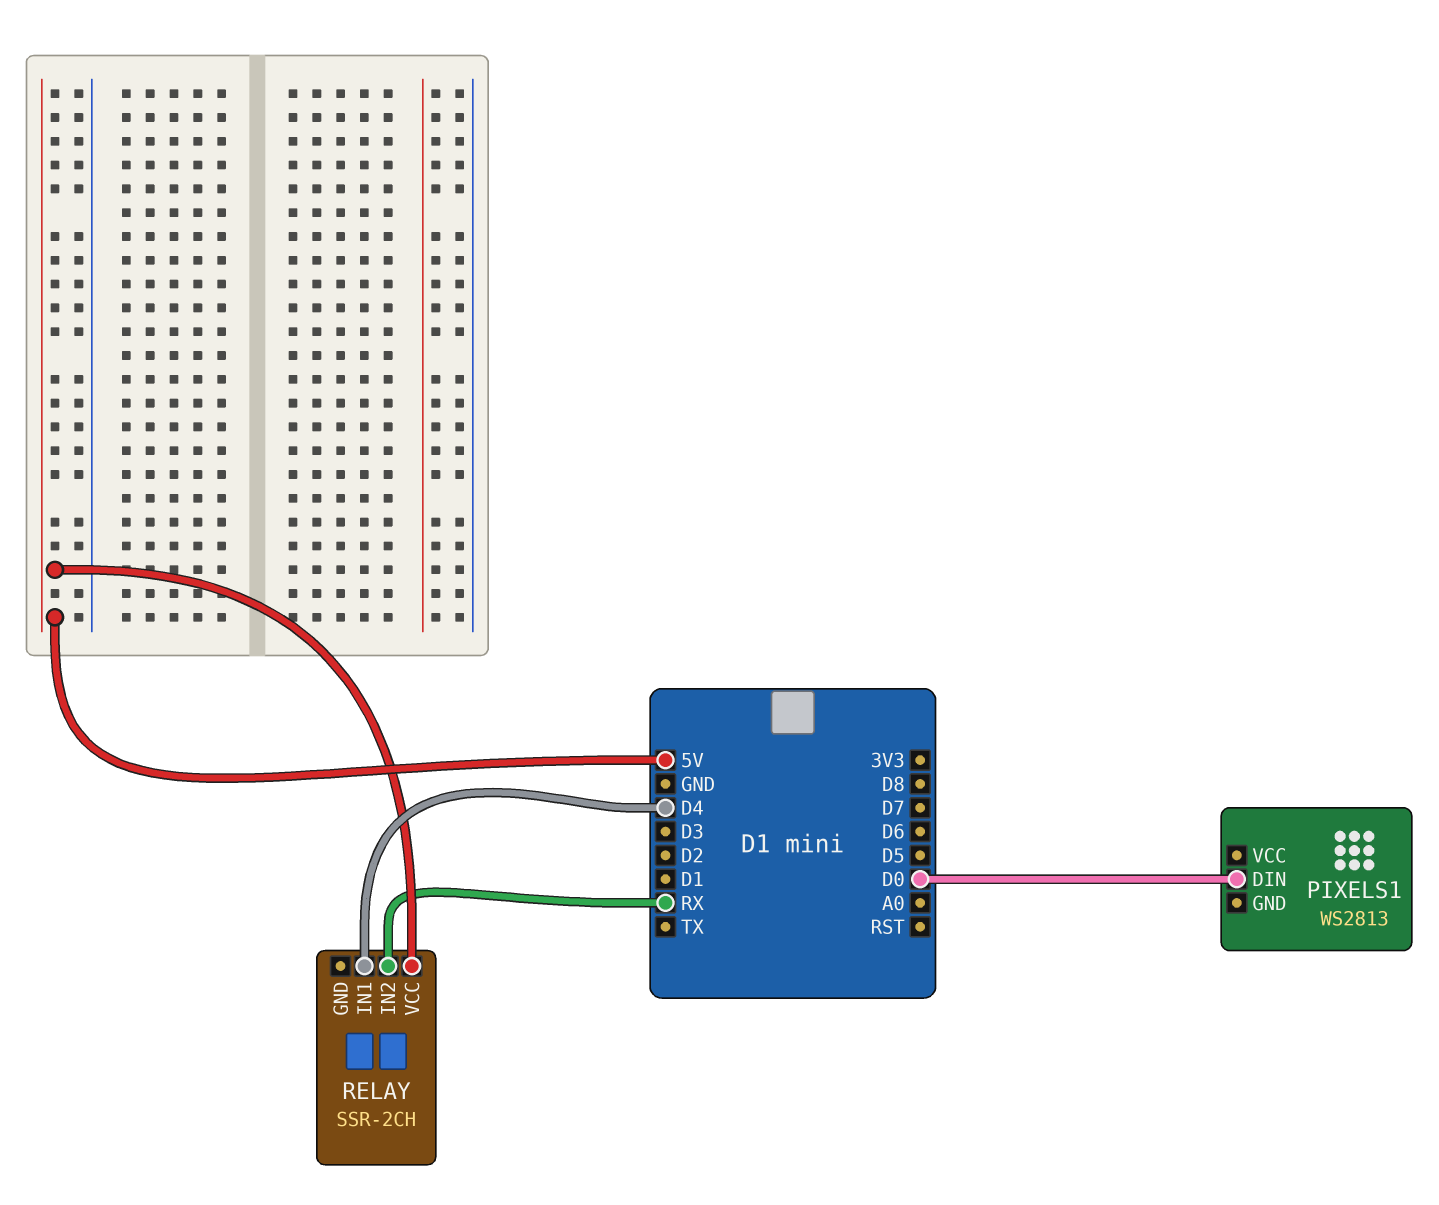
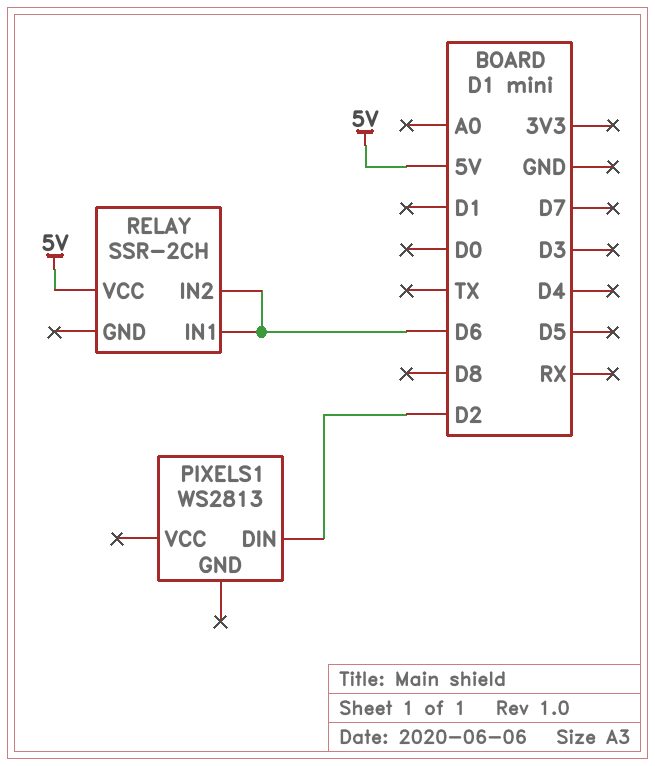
PIXELS1 pin DIN: D0 -> D2
RELAY pin IN1: D4 -> D6
RELAY pin IN2: RX -> D6

